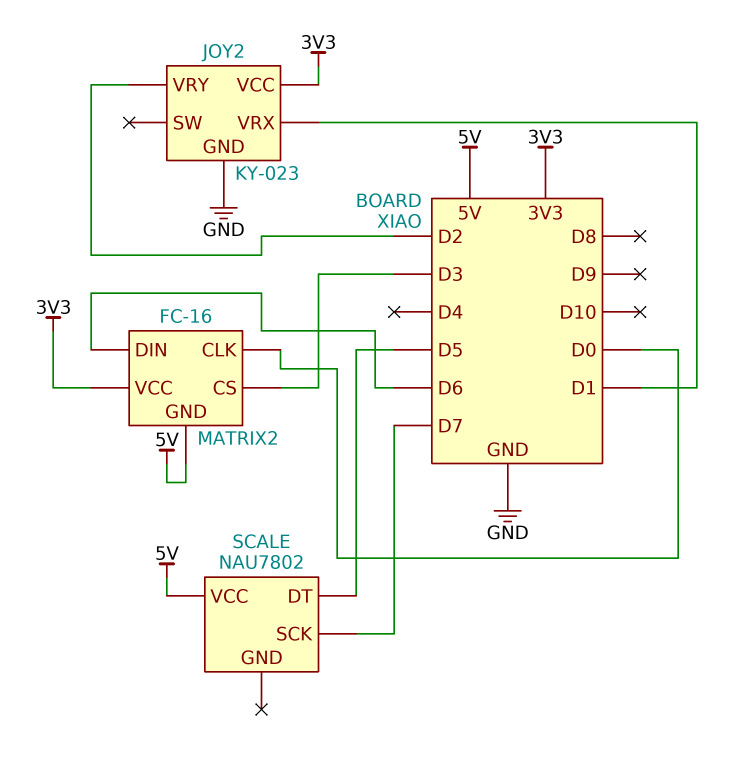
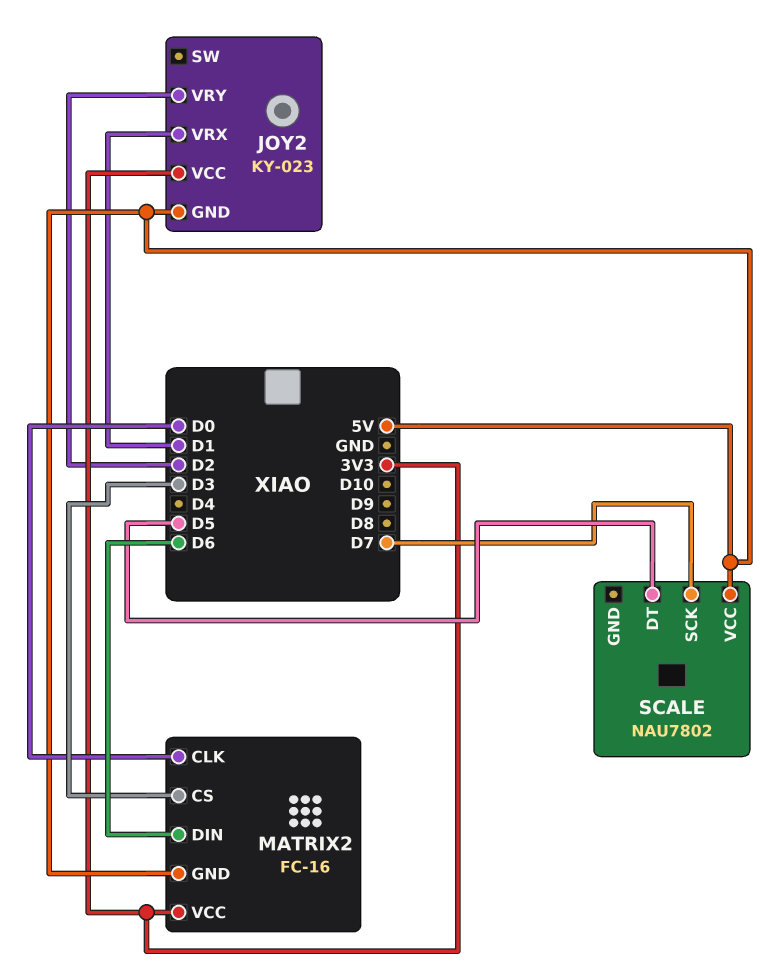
JOY2 pin GND: GND -> 5V

